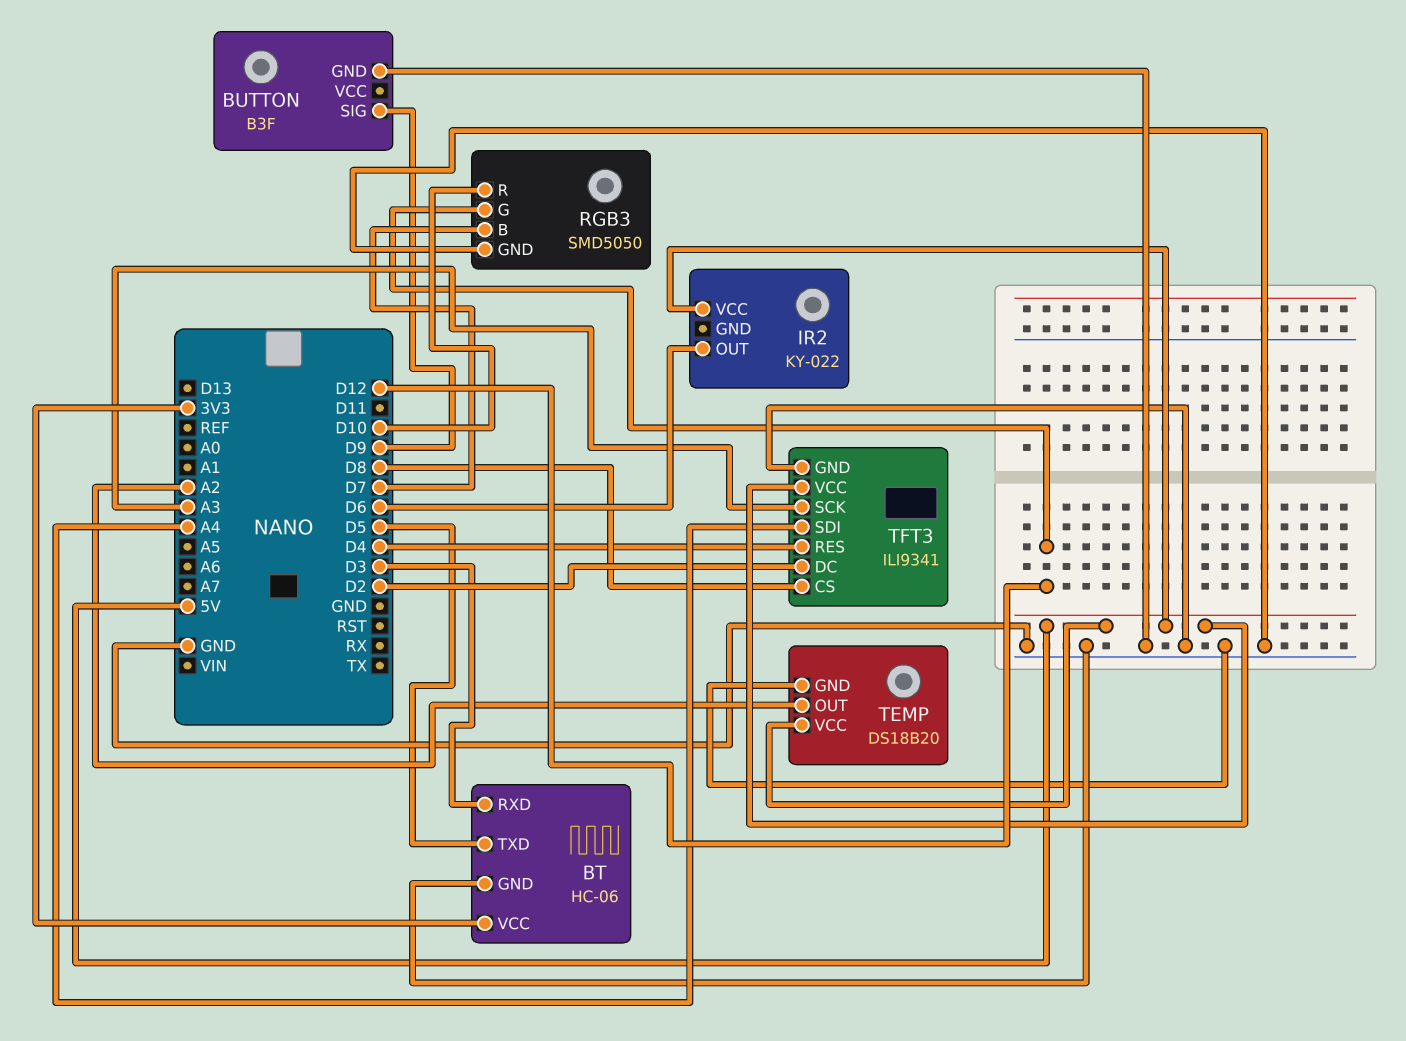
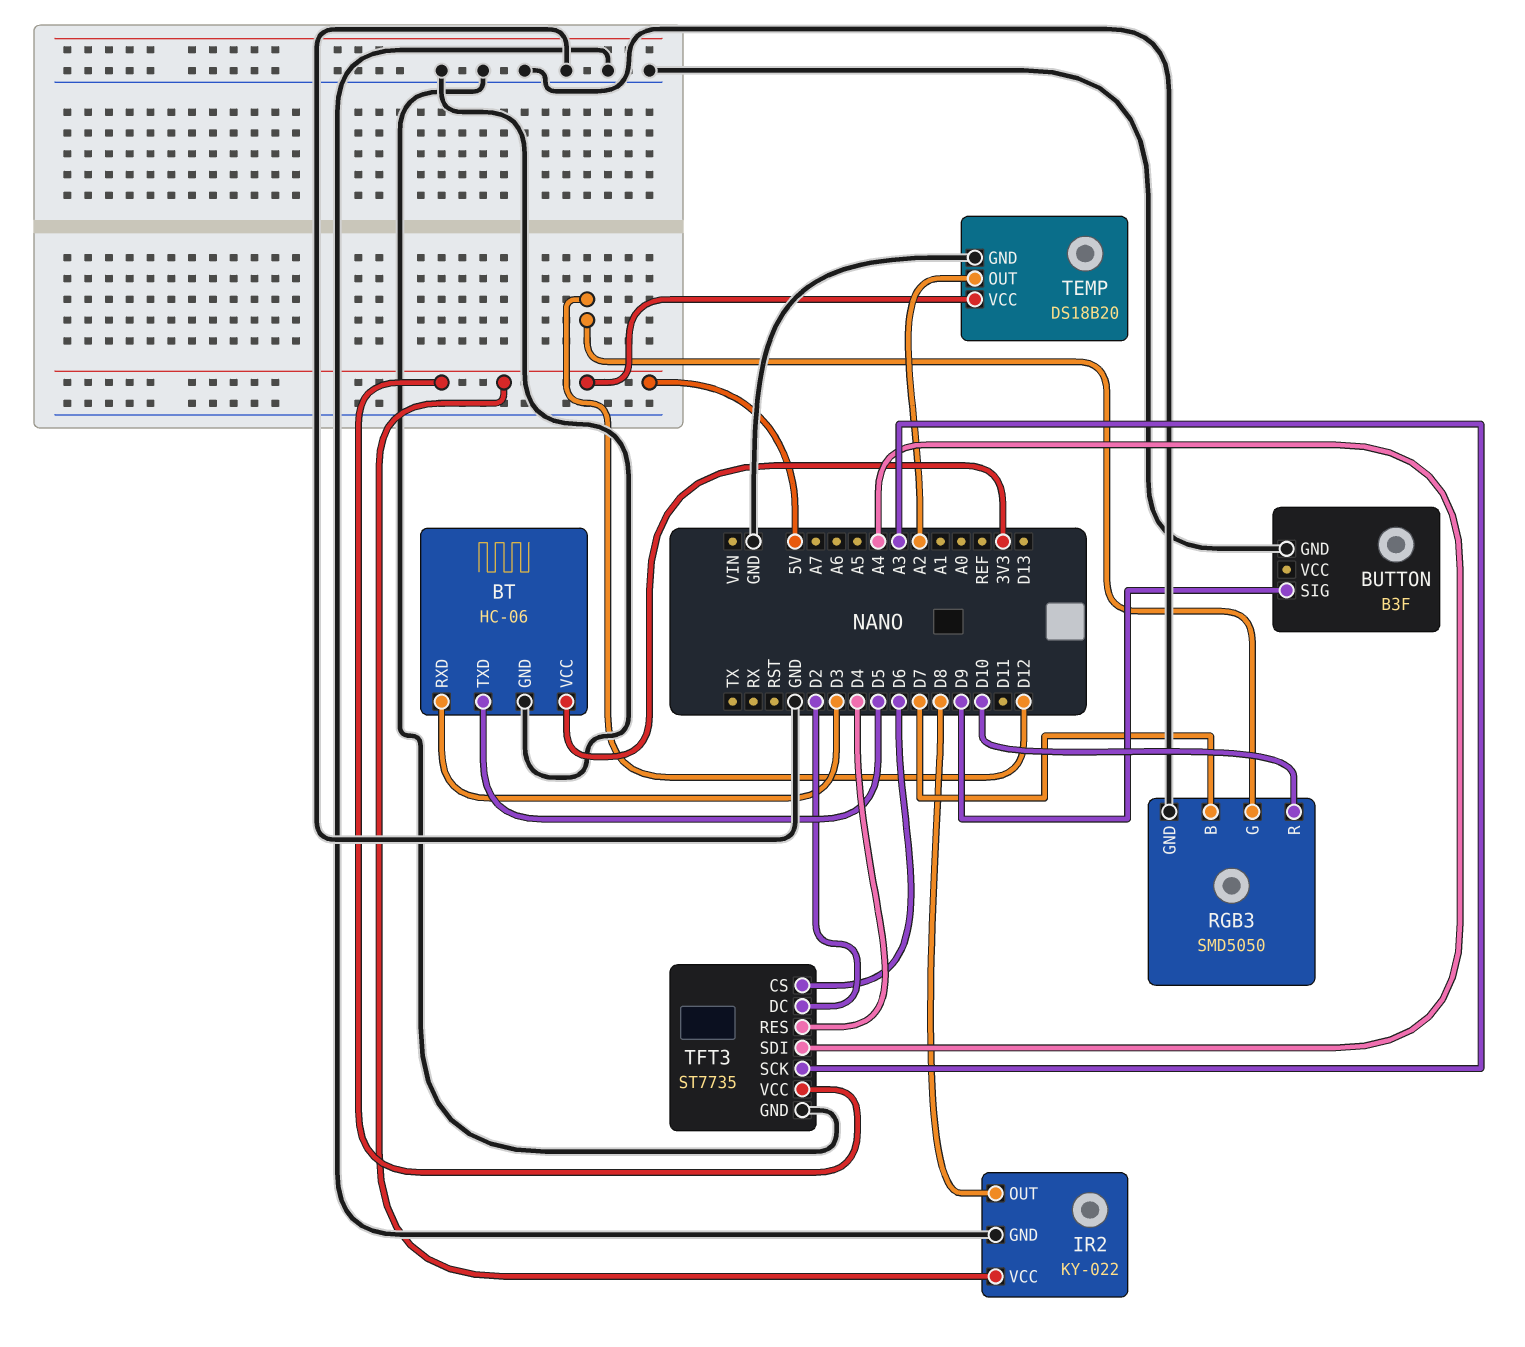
IR2 pin GND: none -> GND
IR2 pin OUT: D6 -> D8
TFT3: ILI9341 -> ST7735
TFT3 pin CS: D8 -> D6

